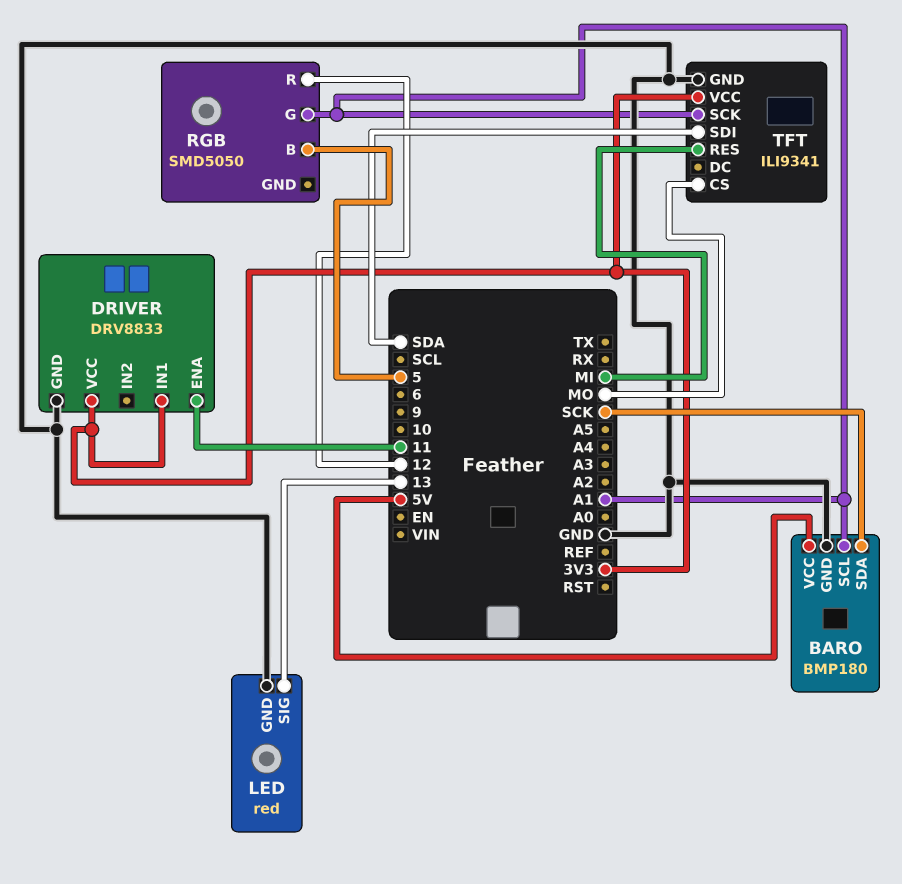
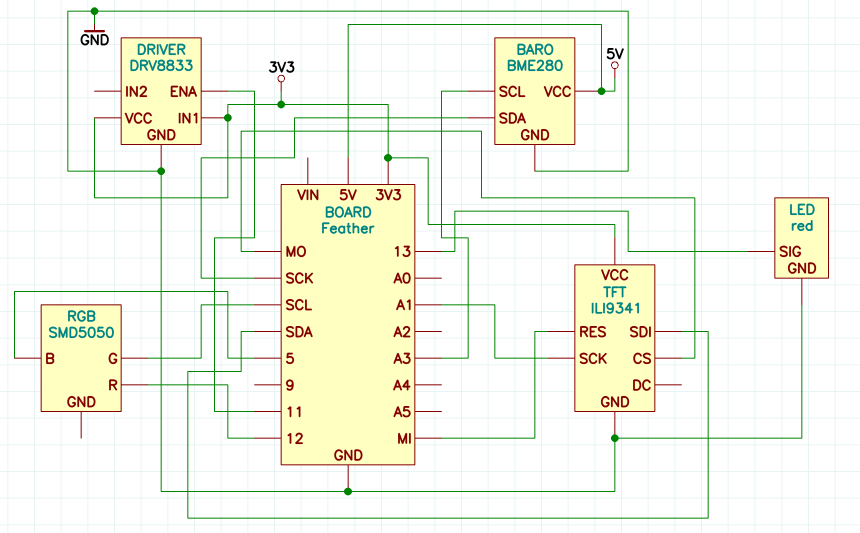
BARO: BMP180 -> BME280
BARO pin SCL: A1 -> A3
RGB pin G: A1 -> SCL

